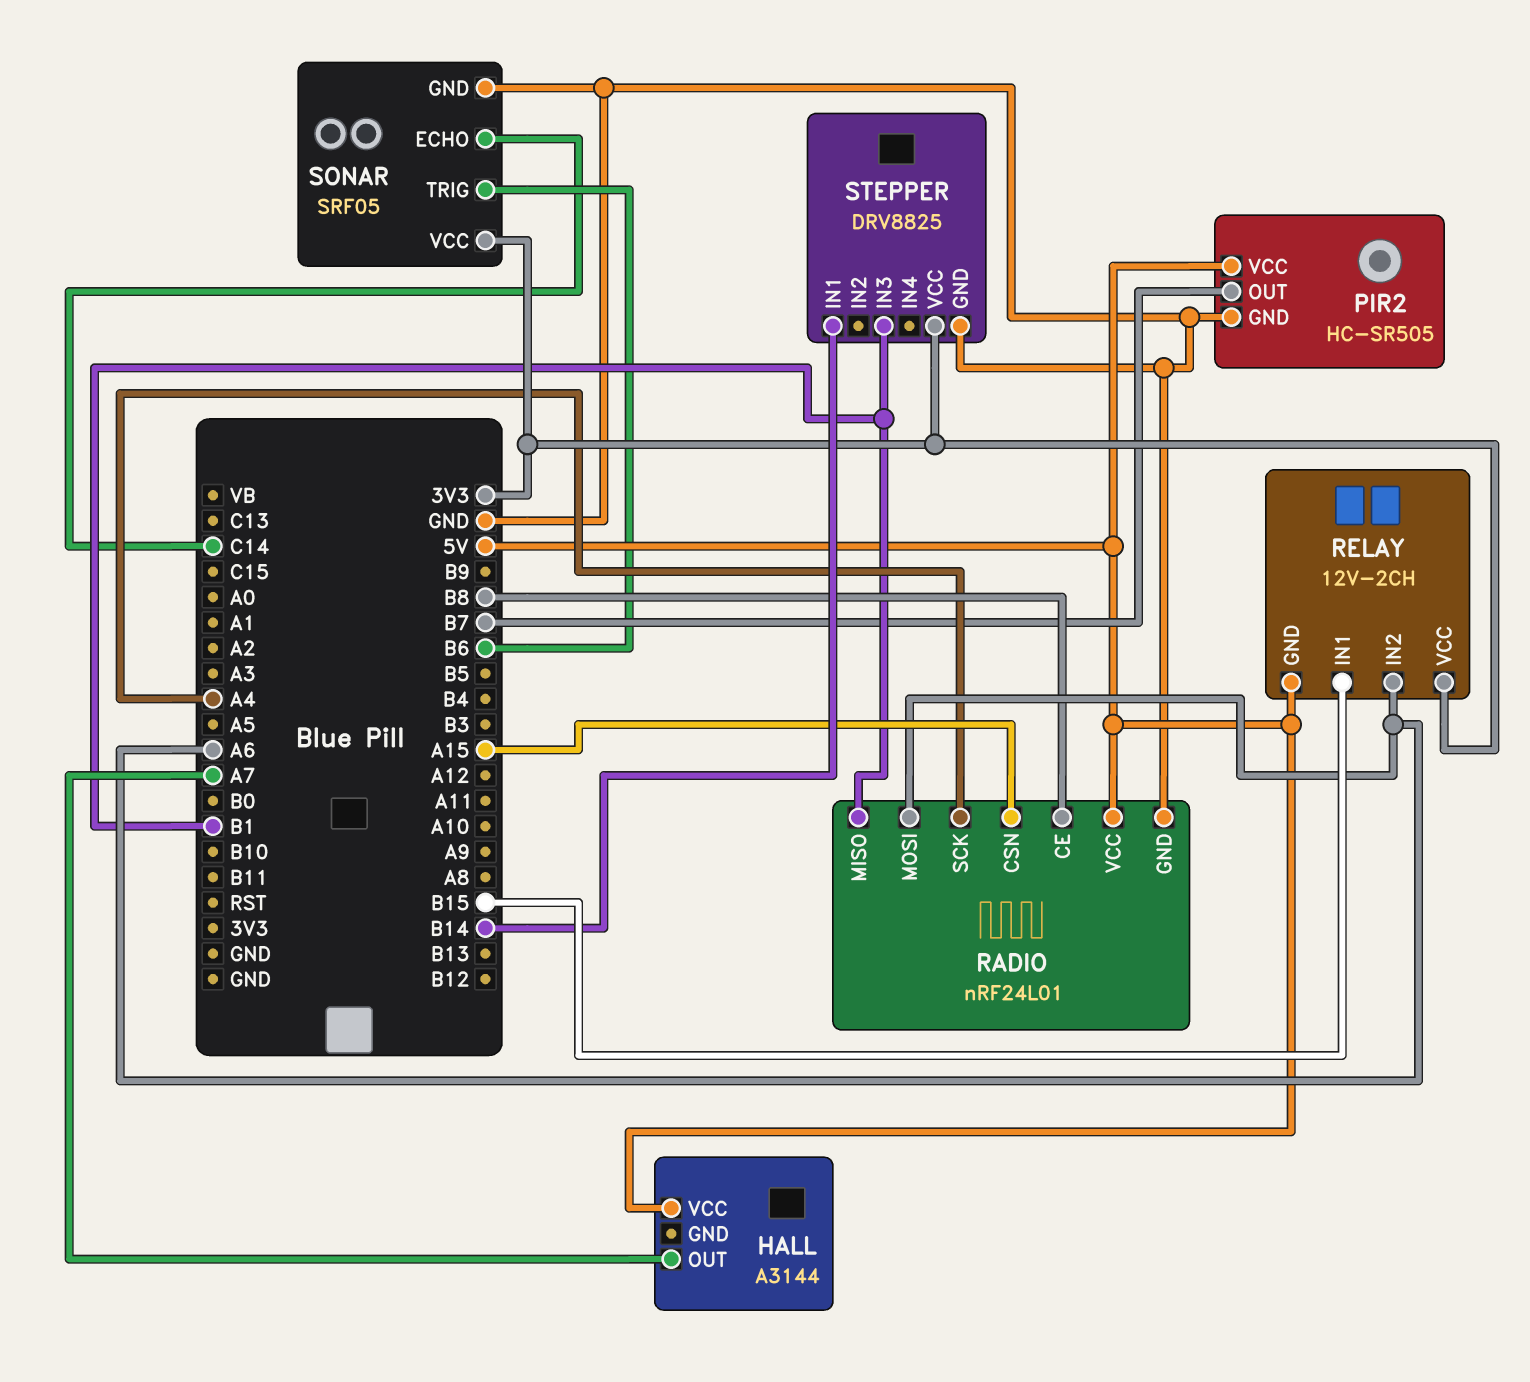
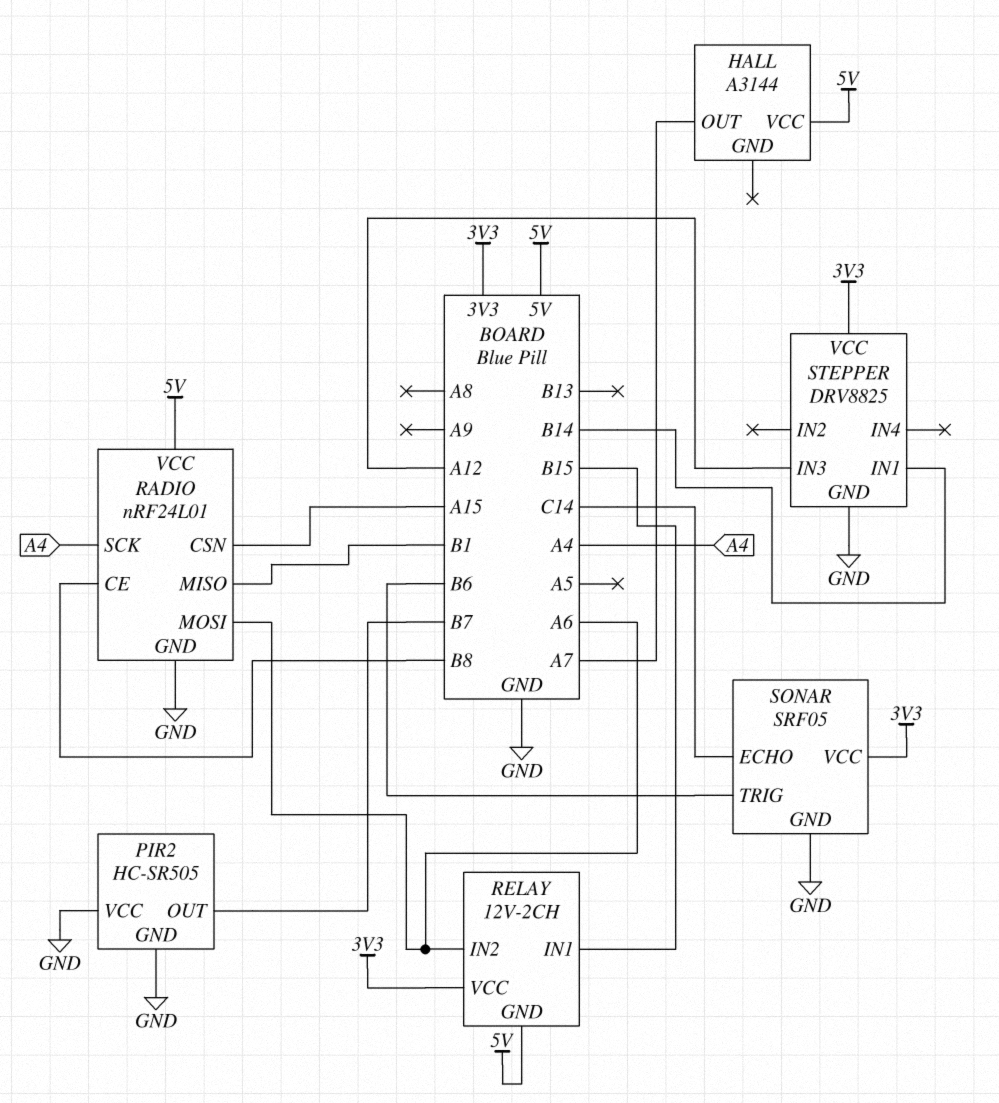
PIR2 pin VCC: 5V -> GND
STEPPER pin IN3: B1 -> A12

